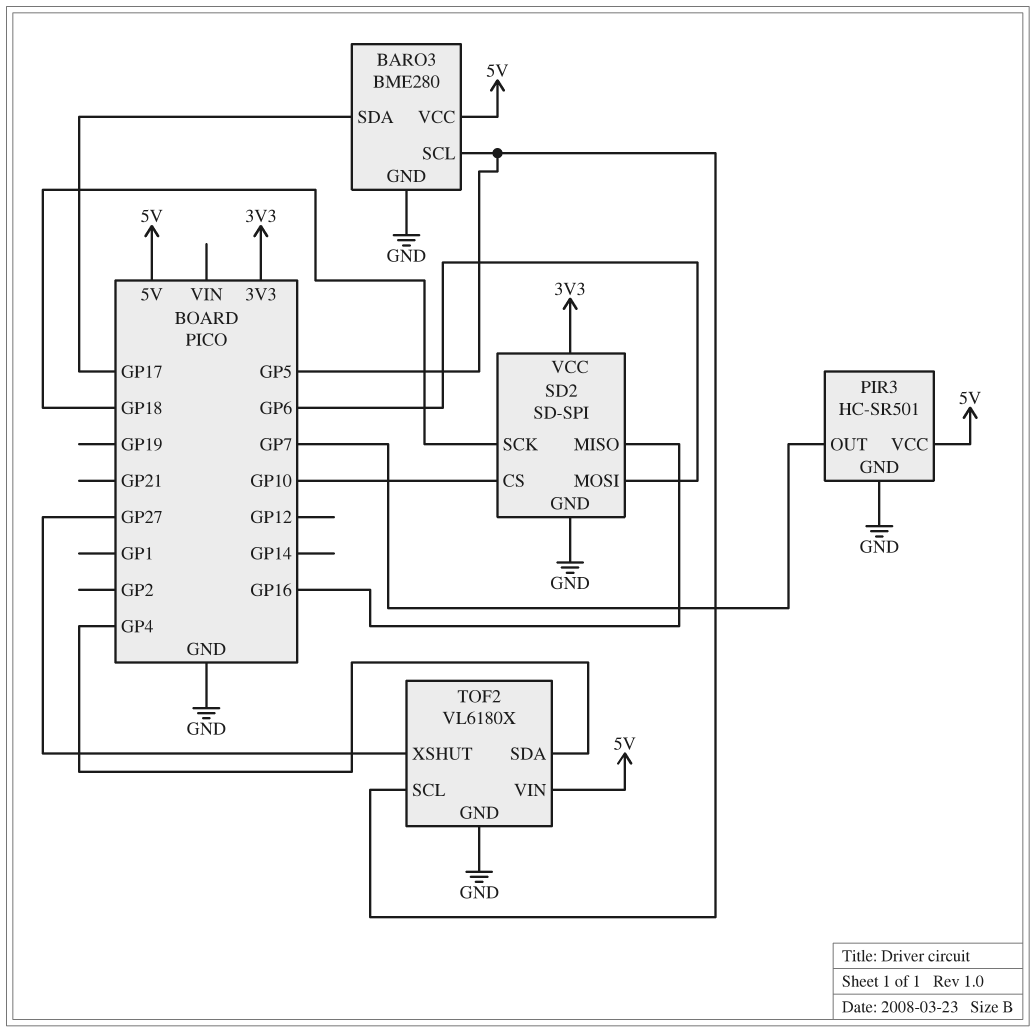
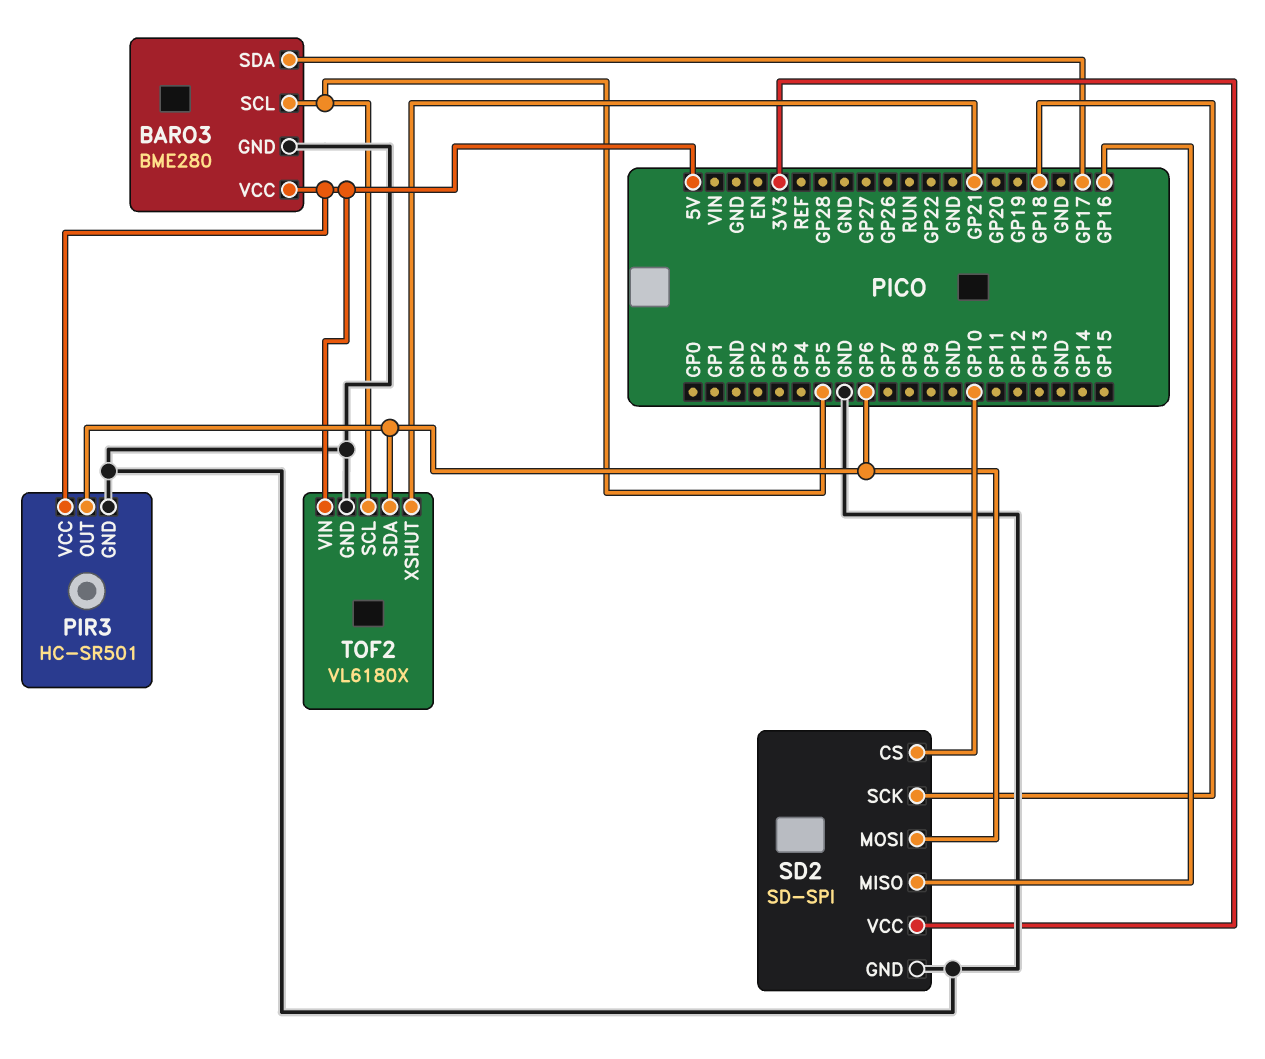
PIR3 pin OUT: GP7 -> GP6
TOF2 pin SDA: GP4 -> GP6
TOF2 pin XSHUT: GP27 -> GP21

